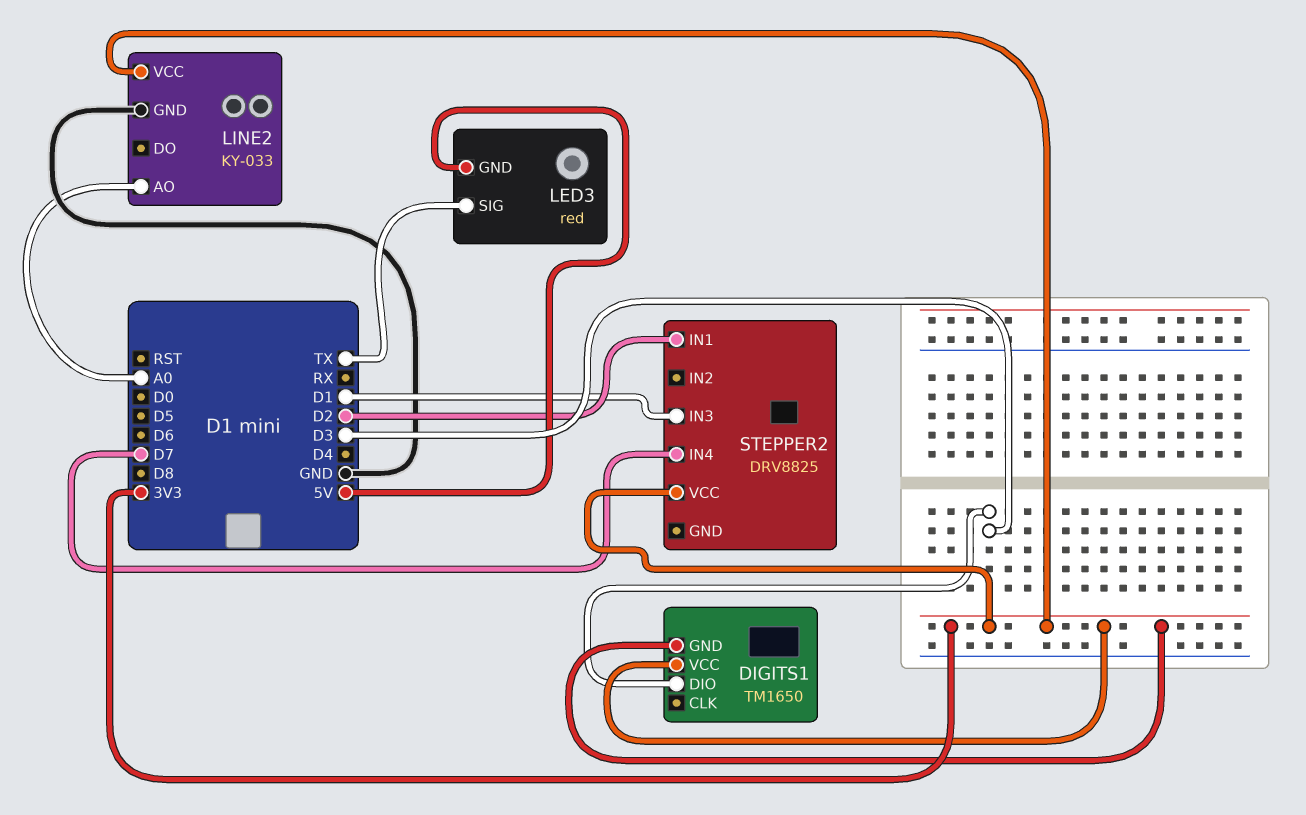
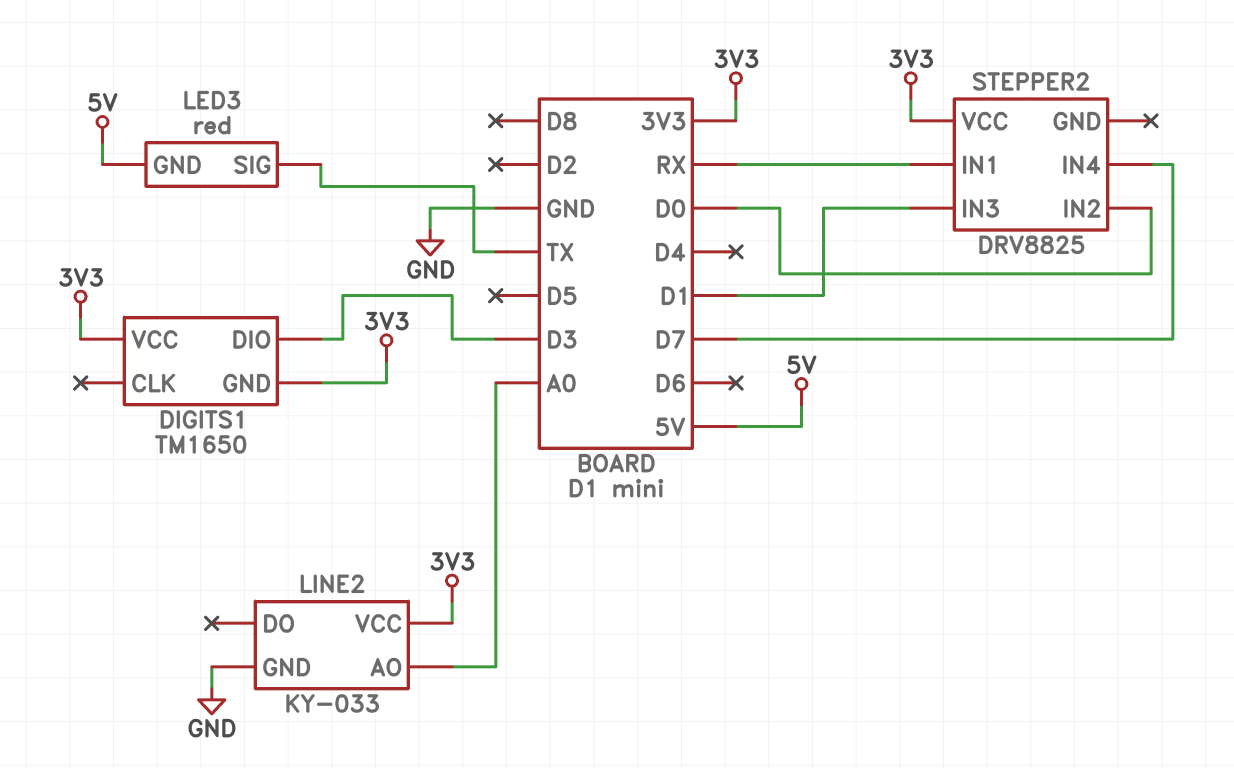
STEPPER2 pin IN1: D2 -> RX
STEPPER2 pin IN2: none -> D0

